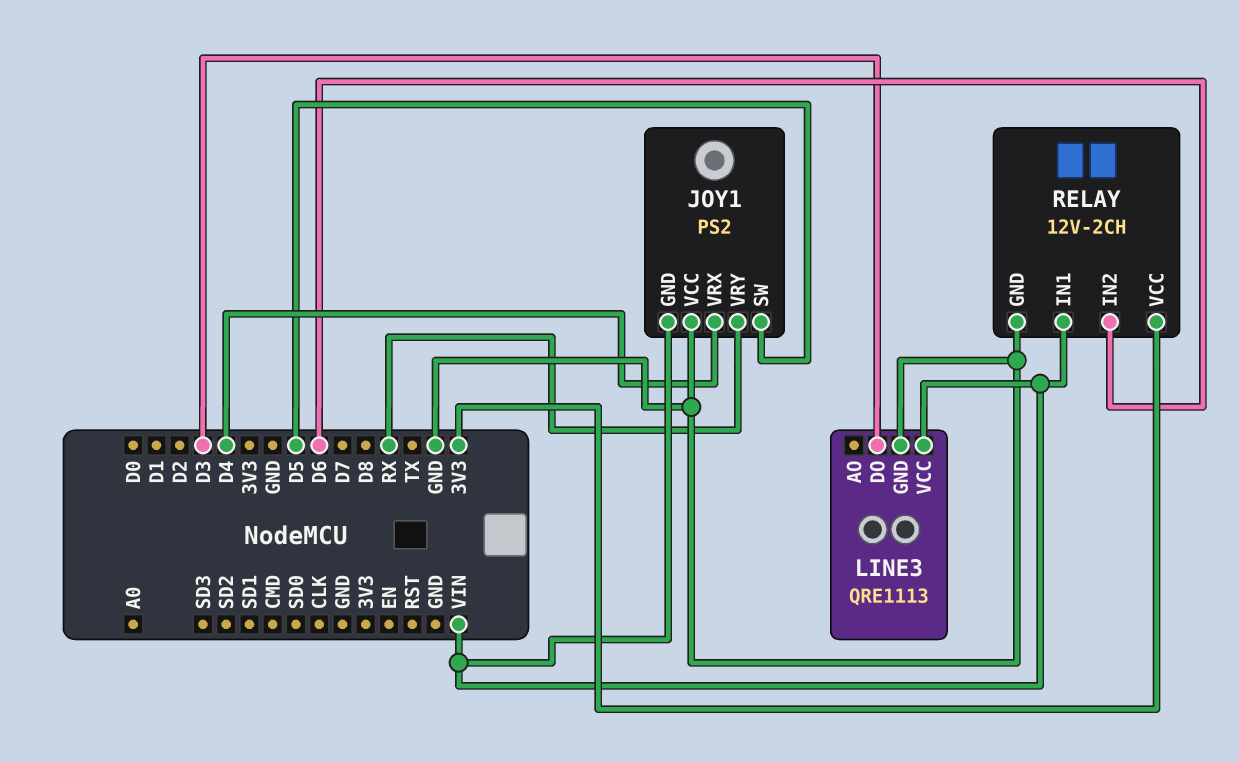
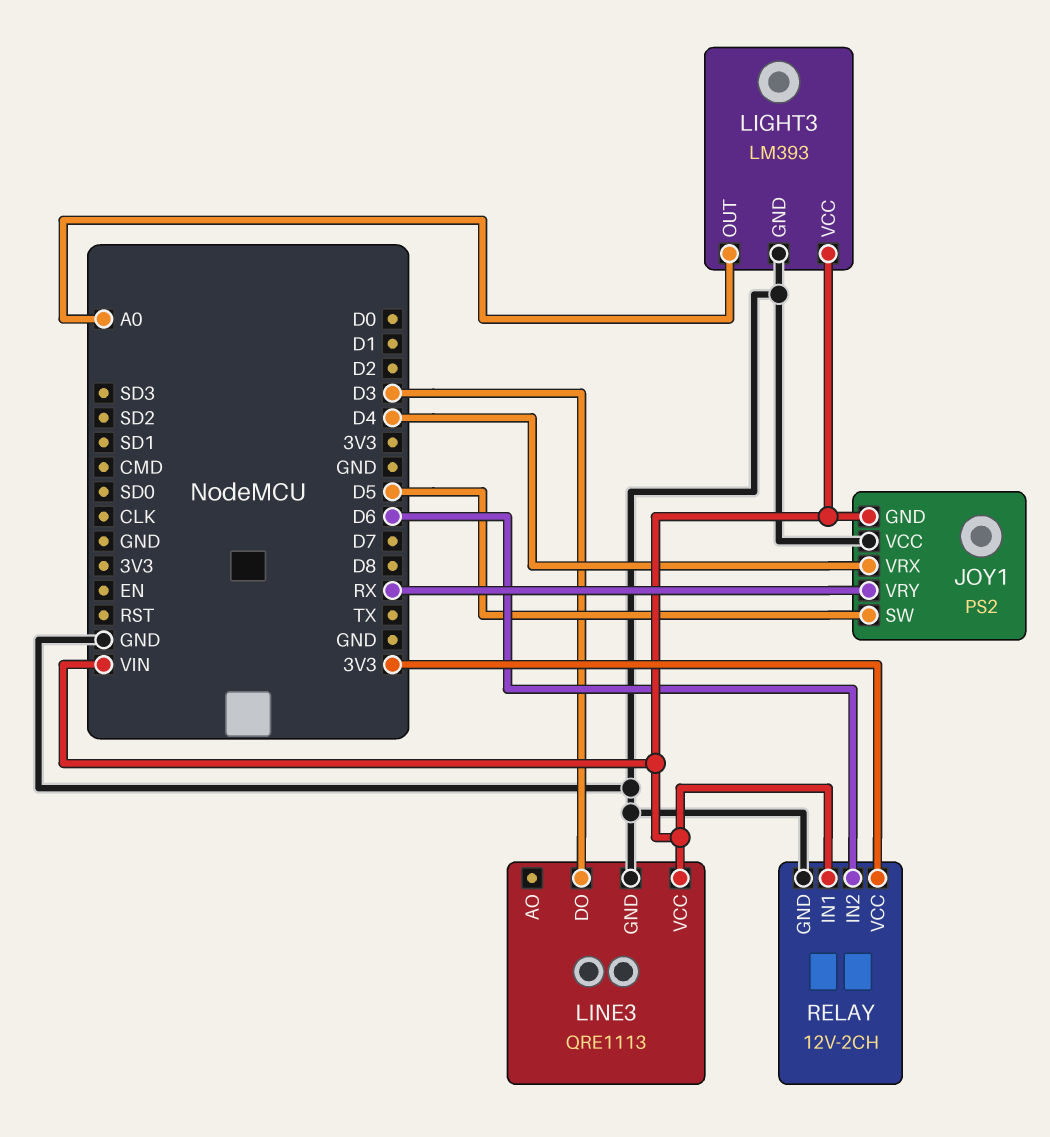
LIGHT3: none -> LM393
LIGHT3 pin GND: none -> GND
LIGHT3 pin OUT: none -> A0
LIGHT3 pin VCC: none -> VIN

